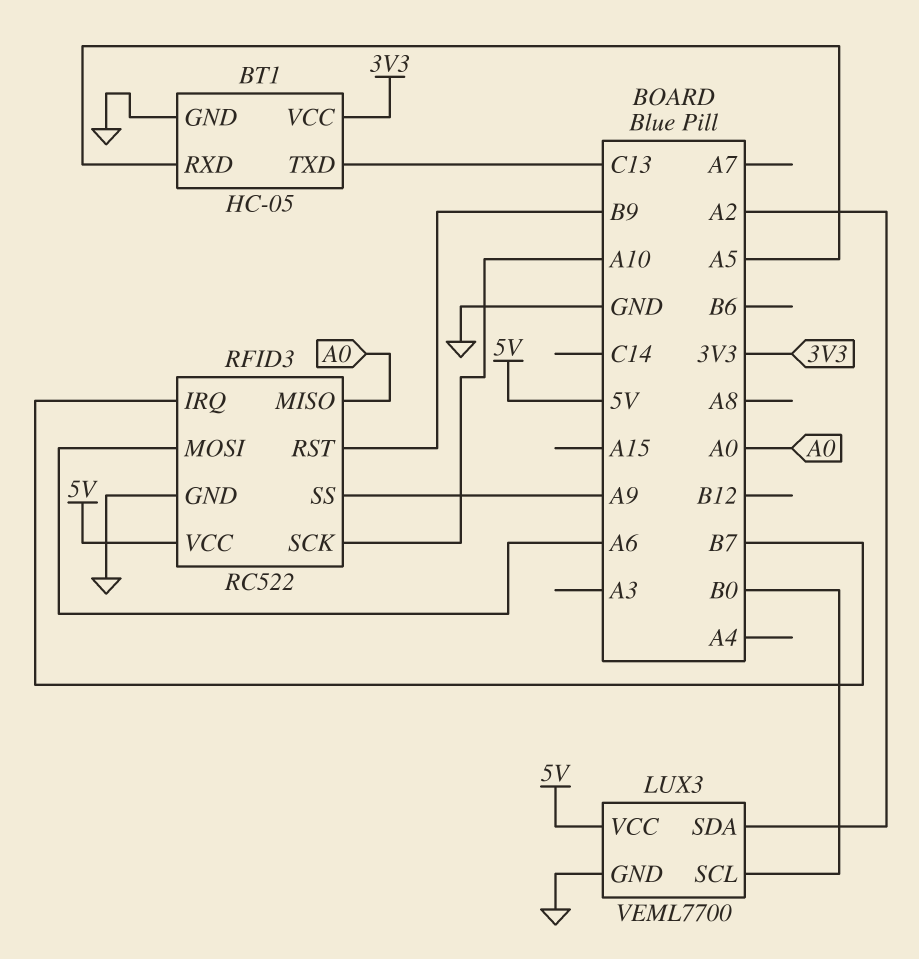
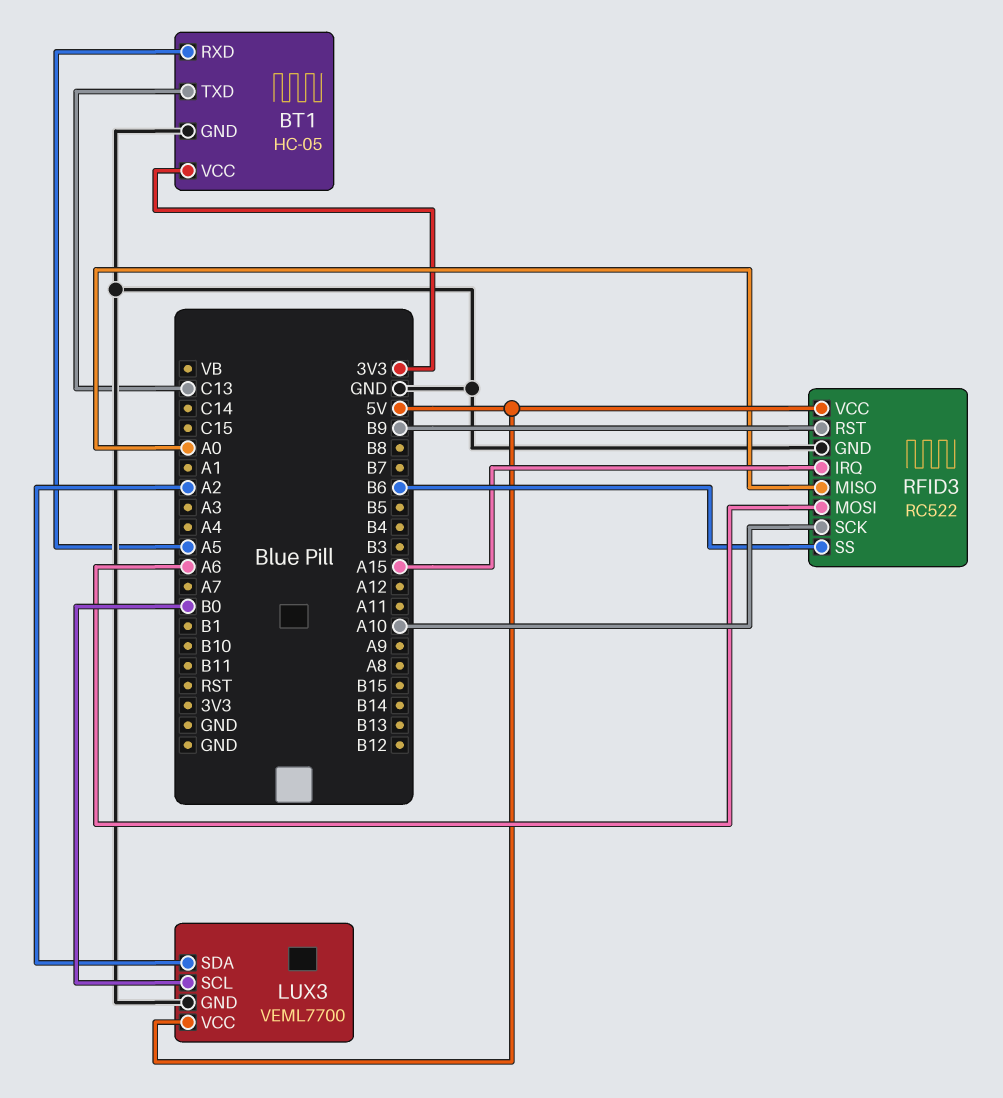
RFID3 pin IRQ: B7 -> A15
RFID3 pin SS: A9 -> B6

